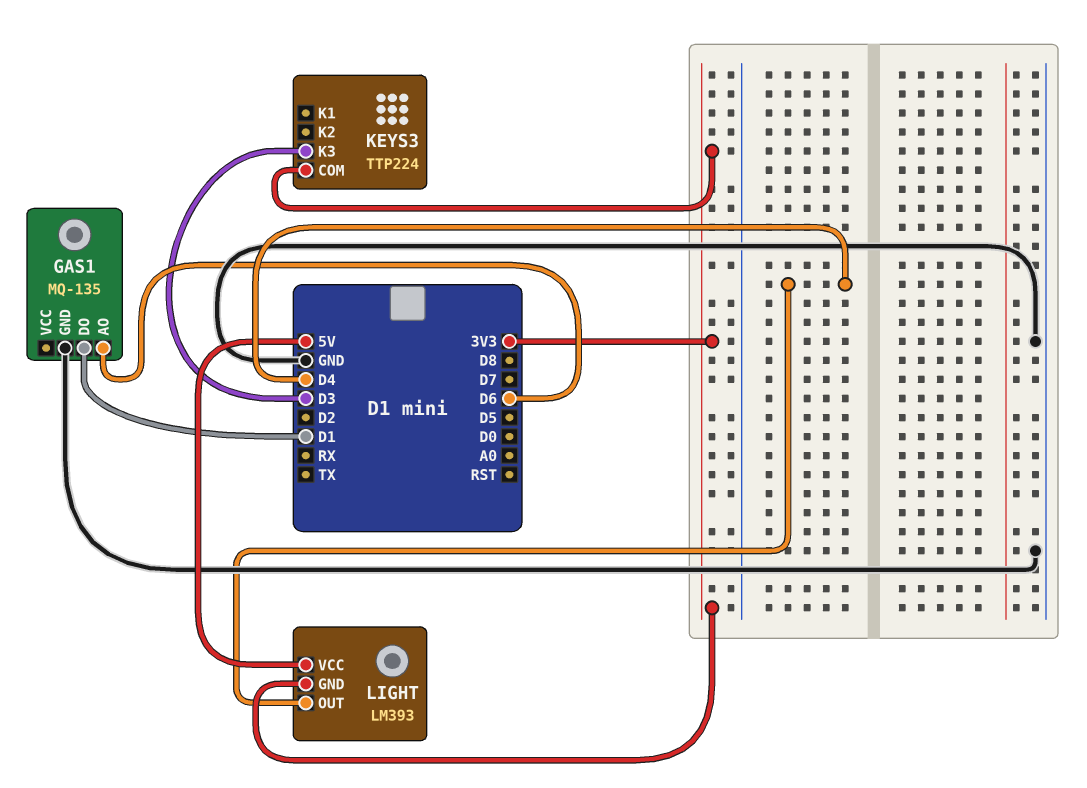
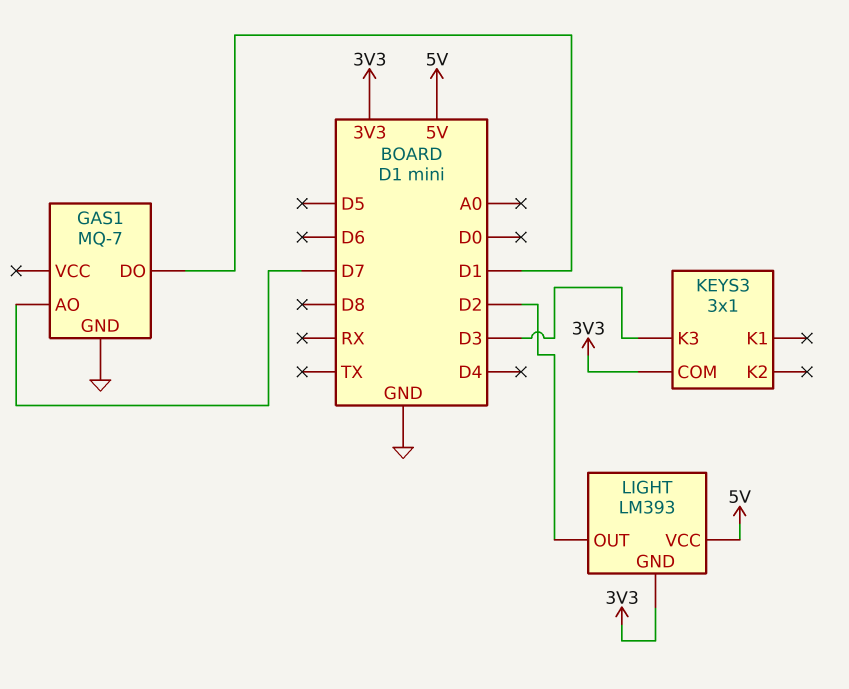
GAS1: MQ-135 -> MQ-7
GAS1 pin AO: D6 -> D7
KEYS3: TTP224 -> 3x1
LIGHT pin OUT: D4 -> D2

